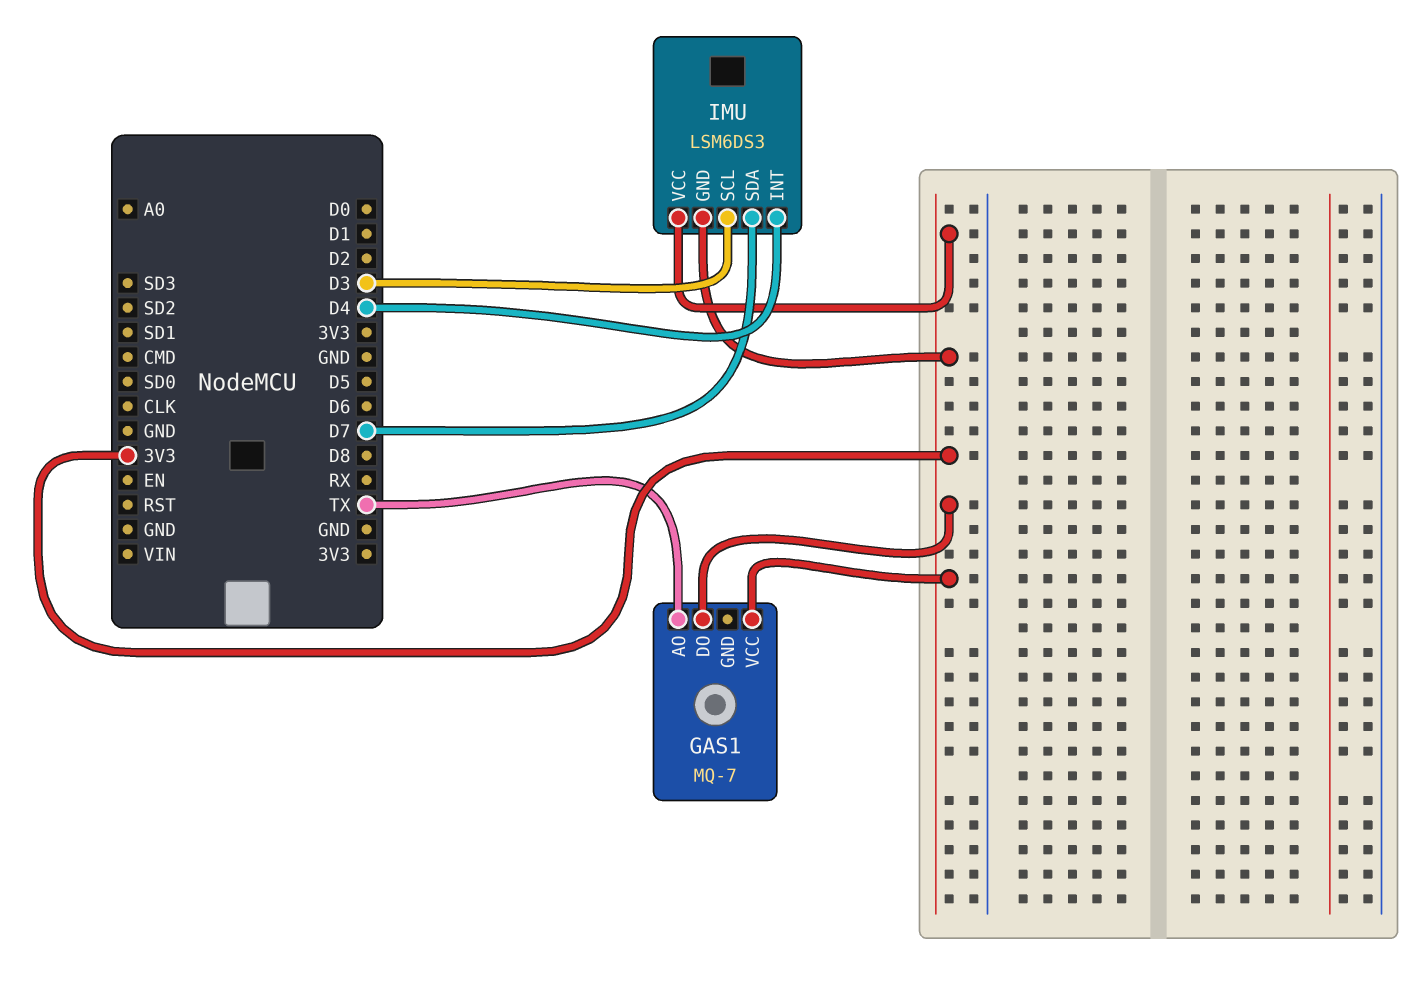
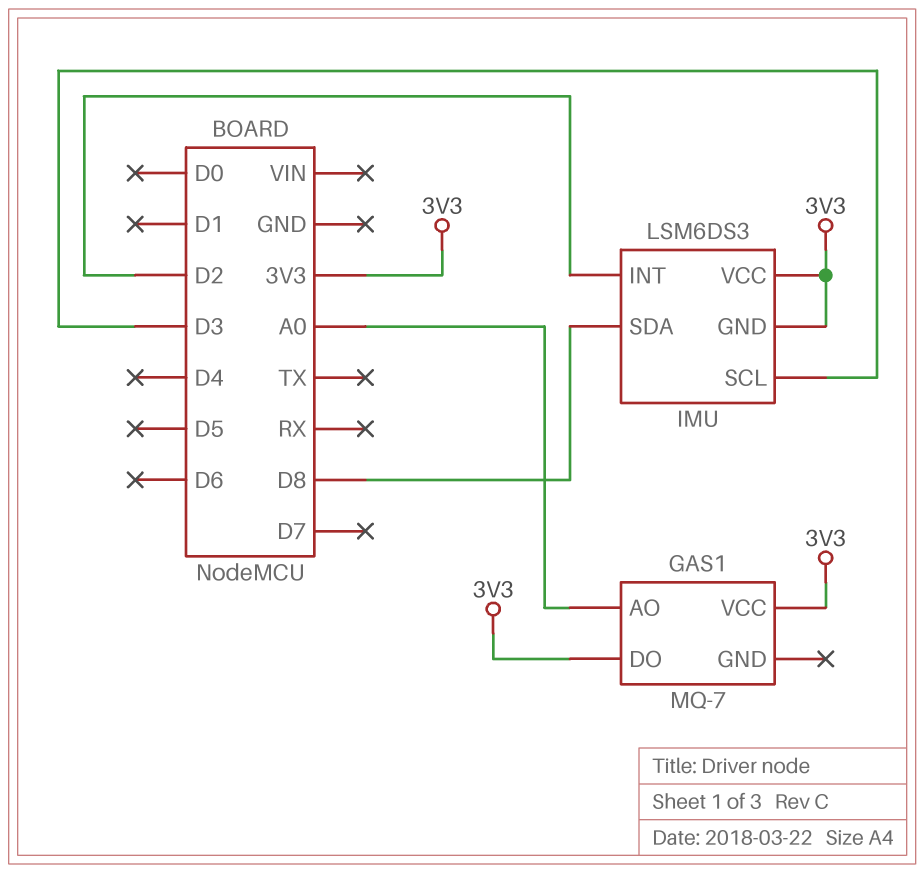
GAS1 pin AO: TX -> A0
IMU pin INT: D4 -> D2
IMU pin SDA: D7 -> D8

